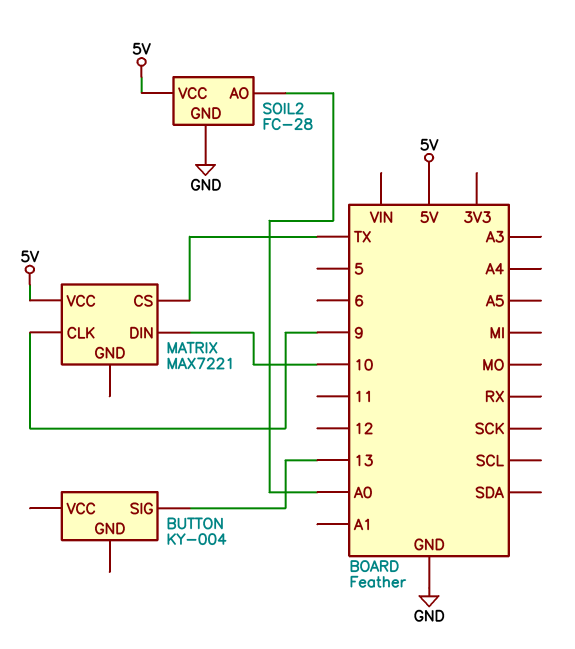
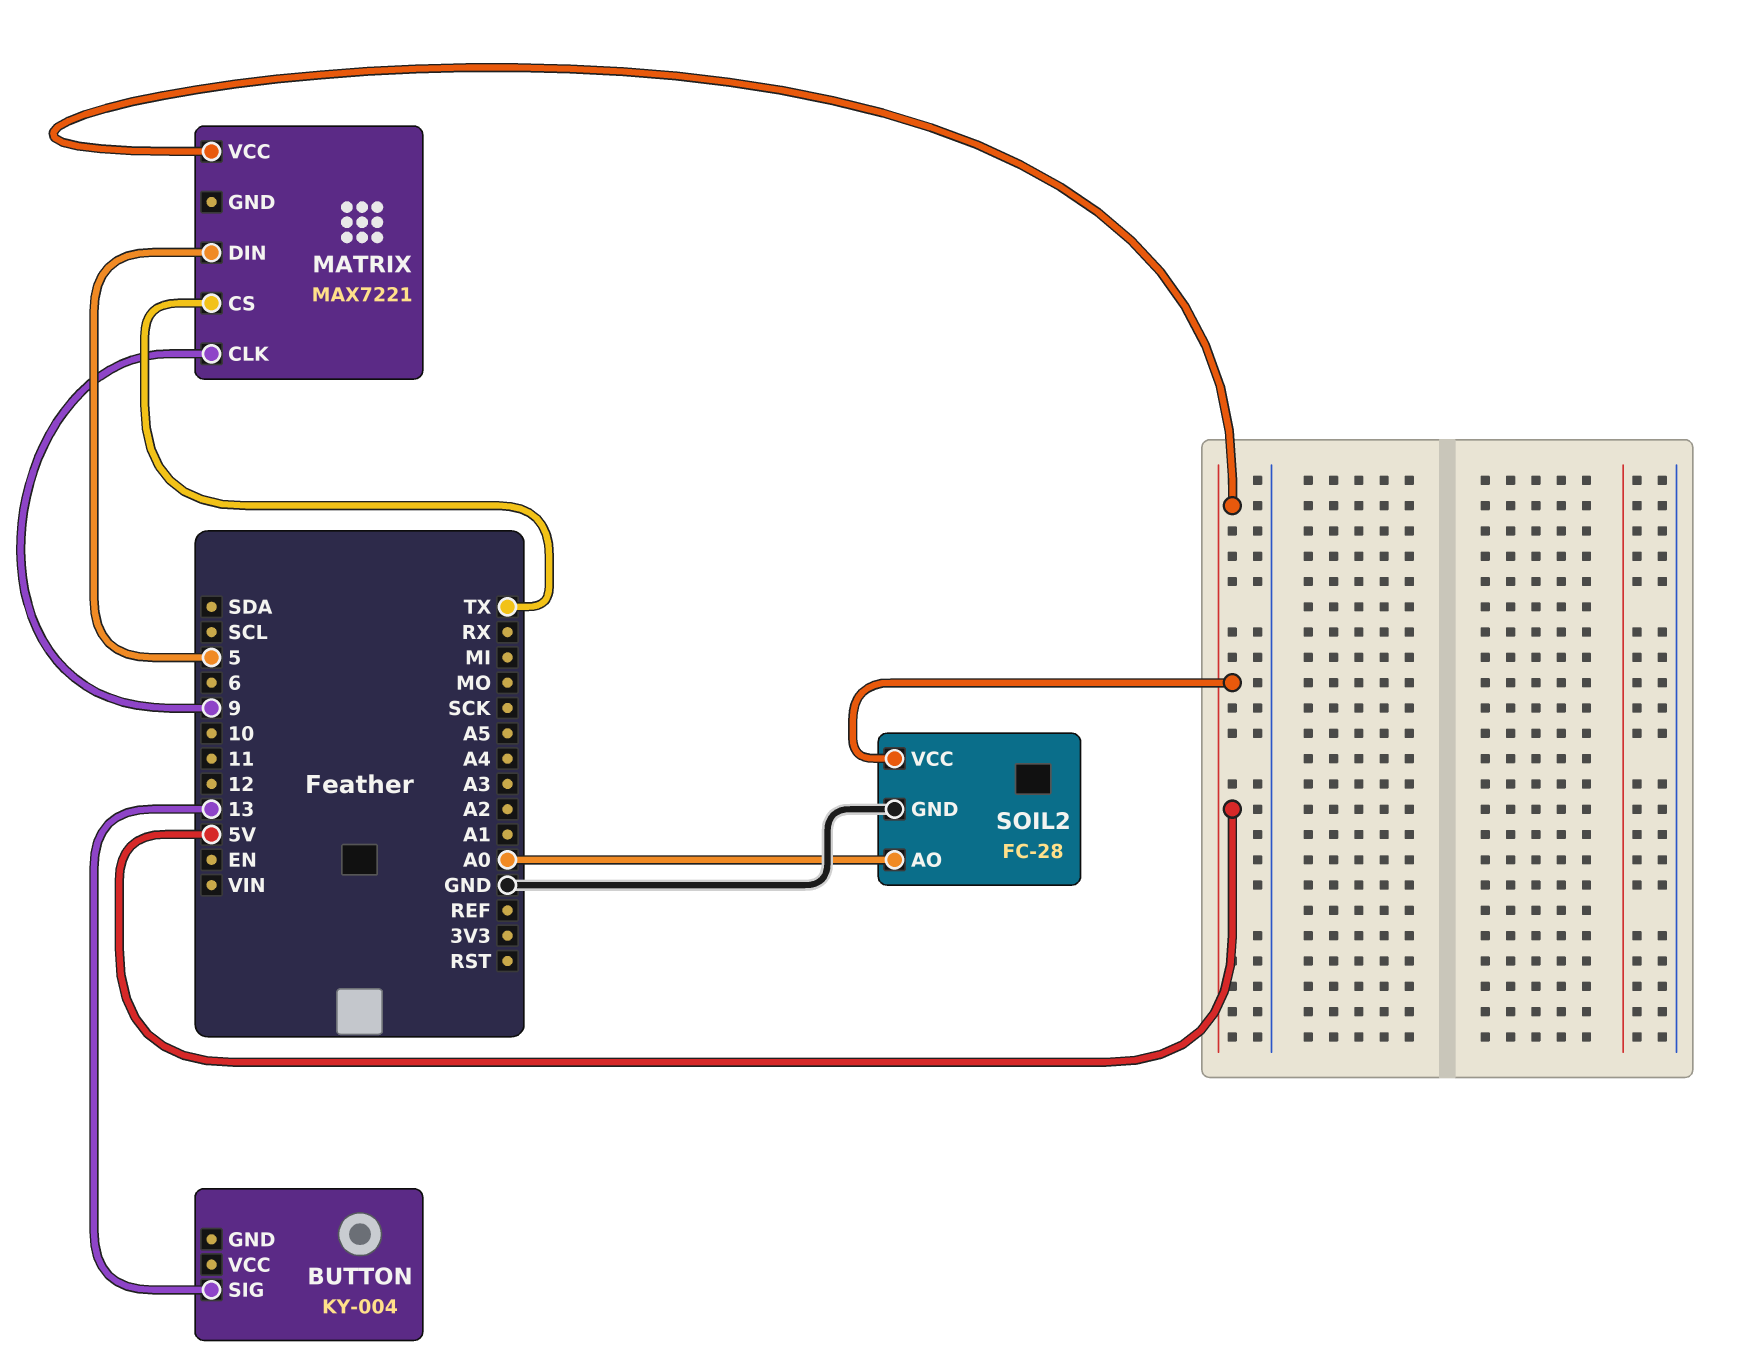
MATRIX pin DIN: 10 -> 5

